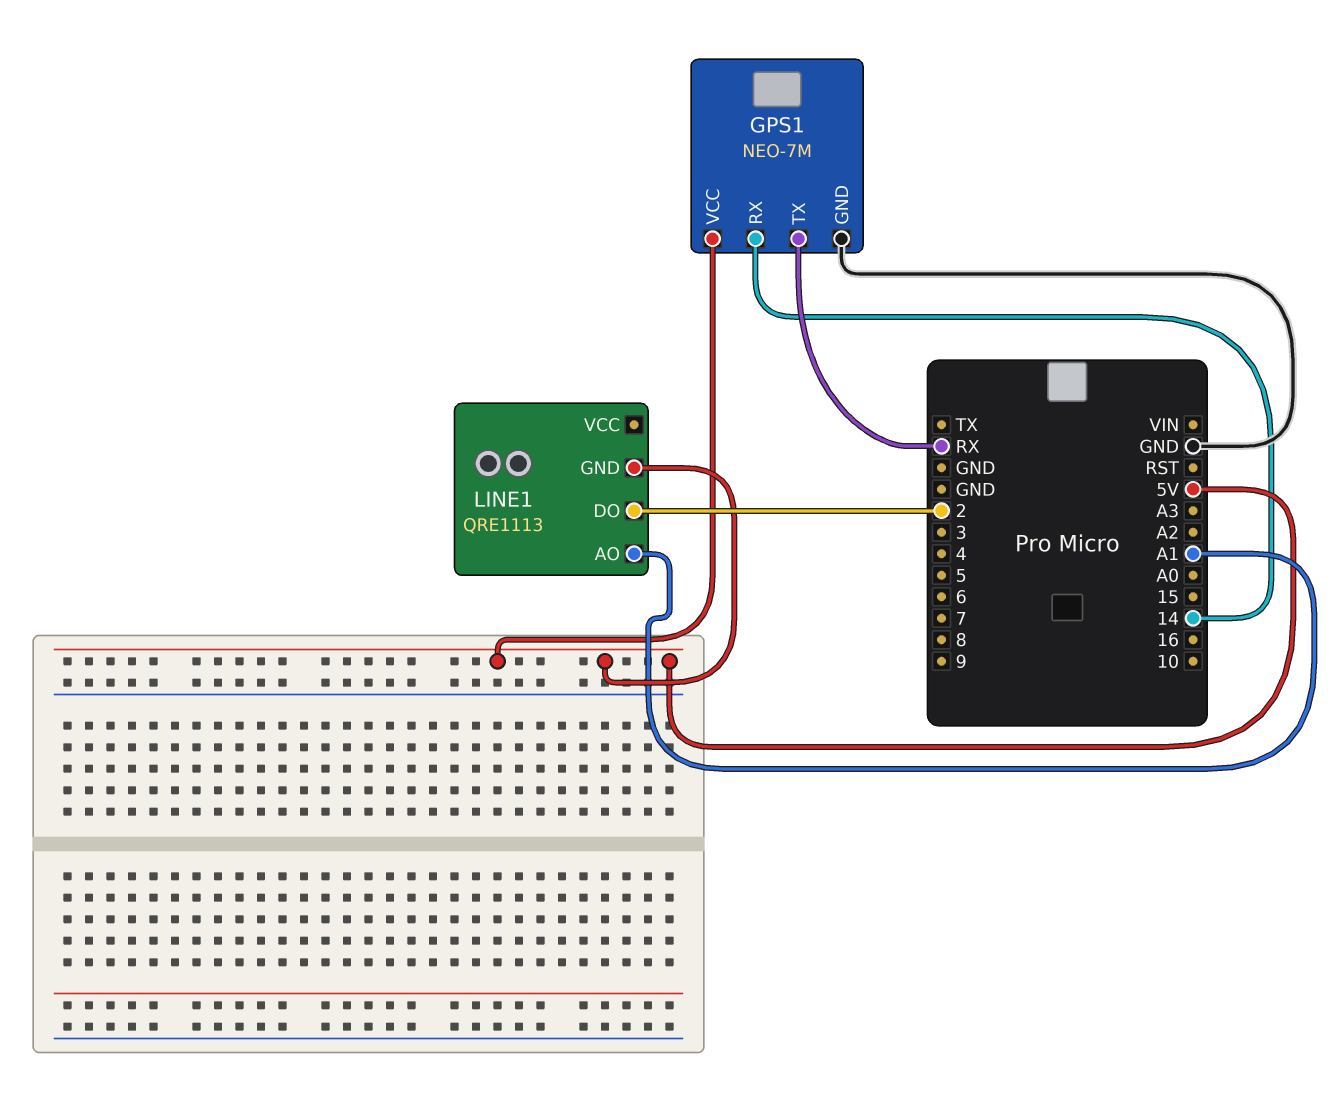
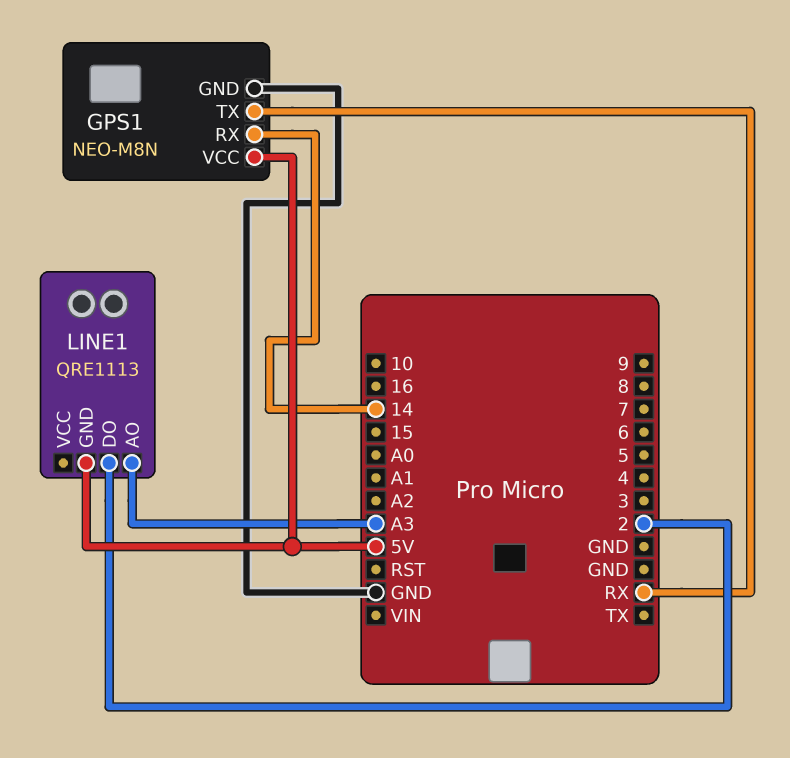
GPS1: NEO-7M -> NEO-M8N
LINE1 pin AO: A1 -> A3

